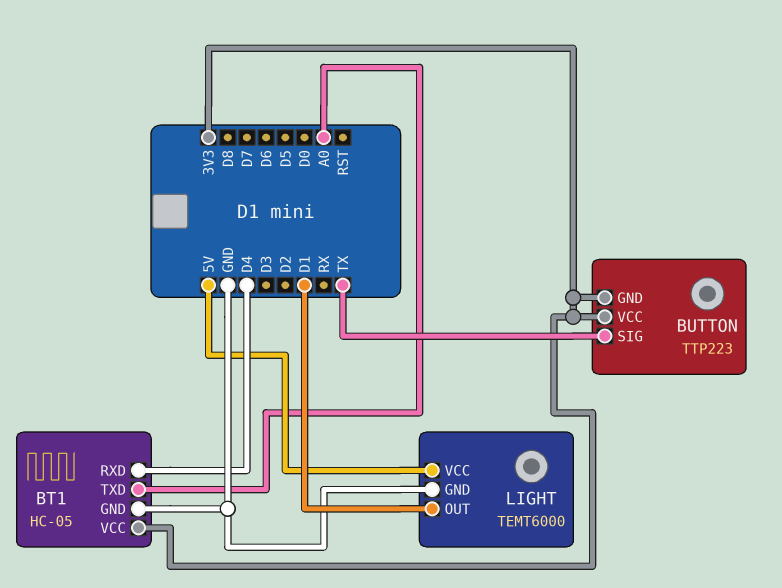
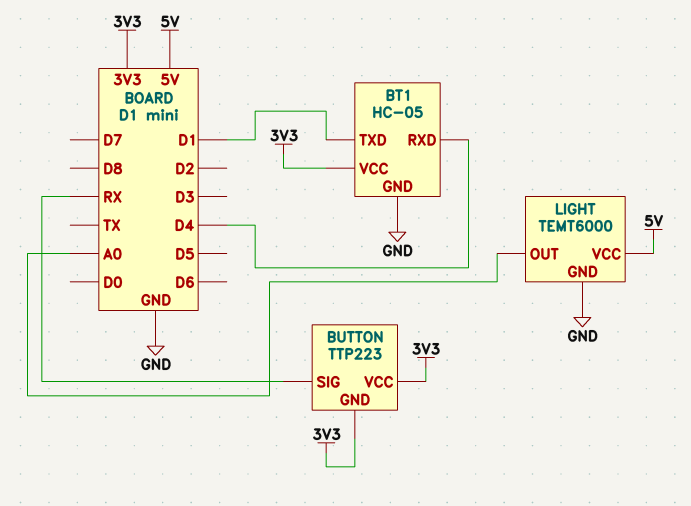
BT1 pin TXD: A0 -> D1
BUTTON pin SIG: TX -> RX
LIGHT pin OUT: D1 -> A0

